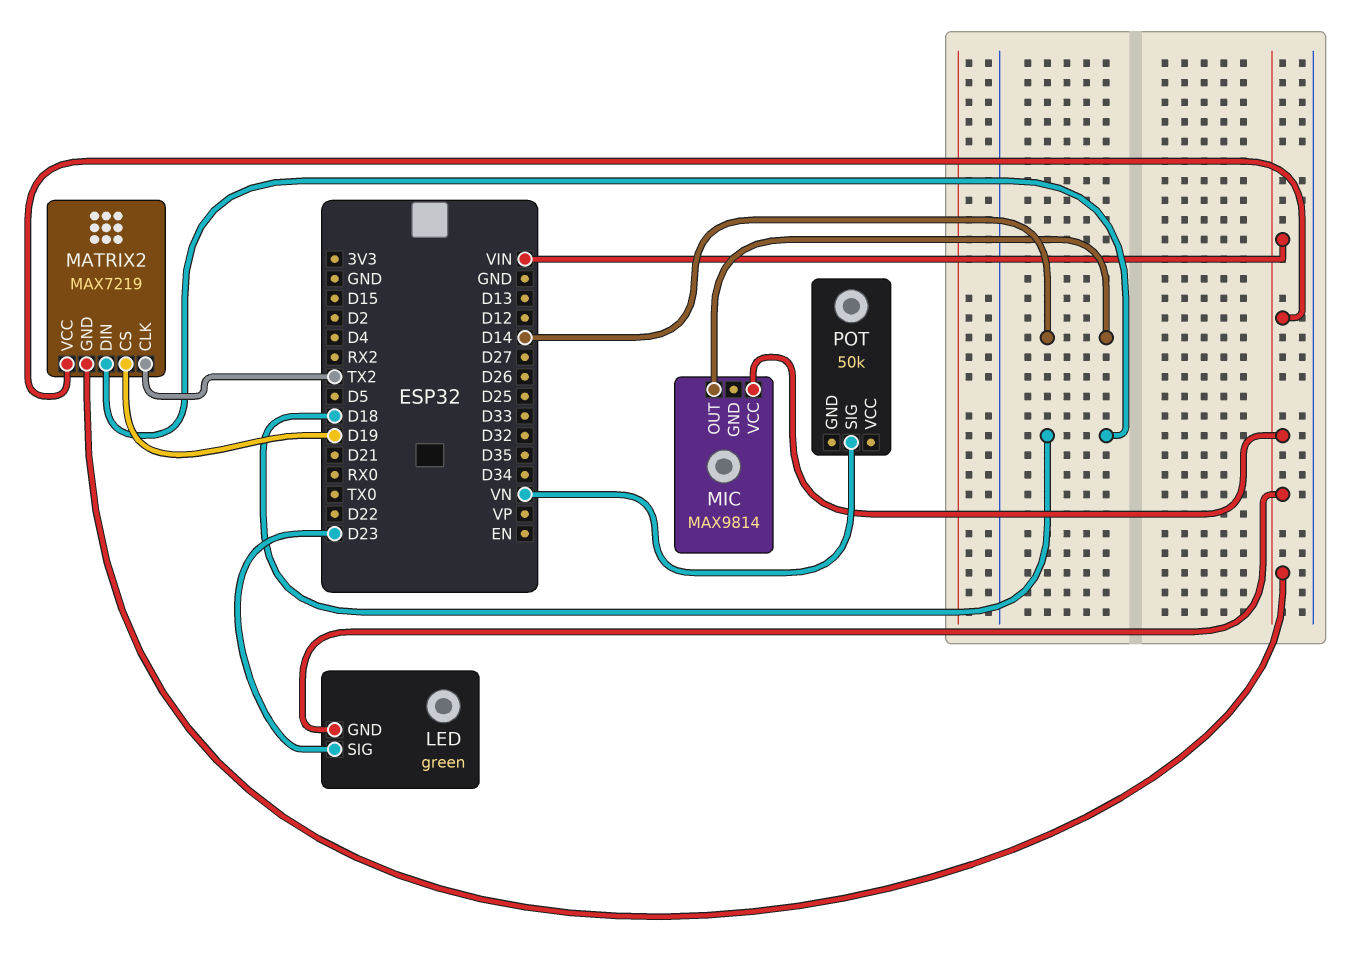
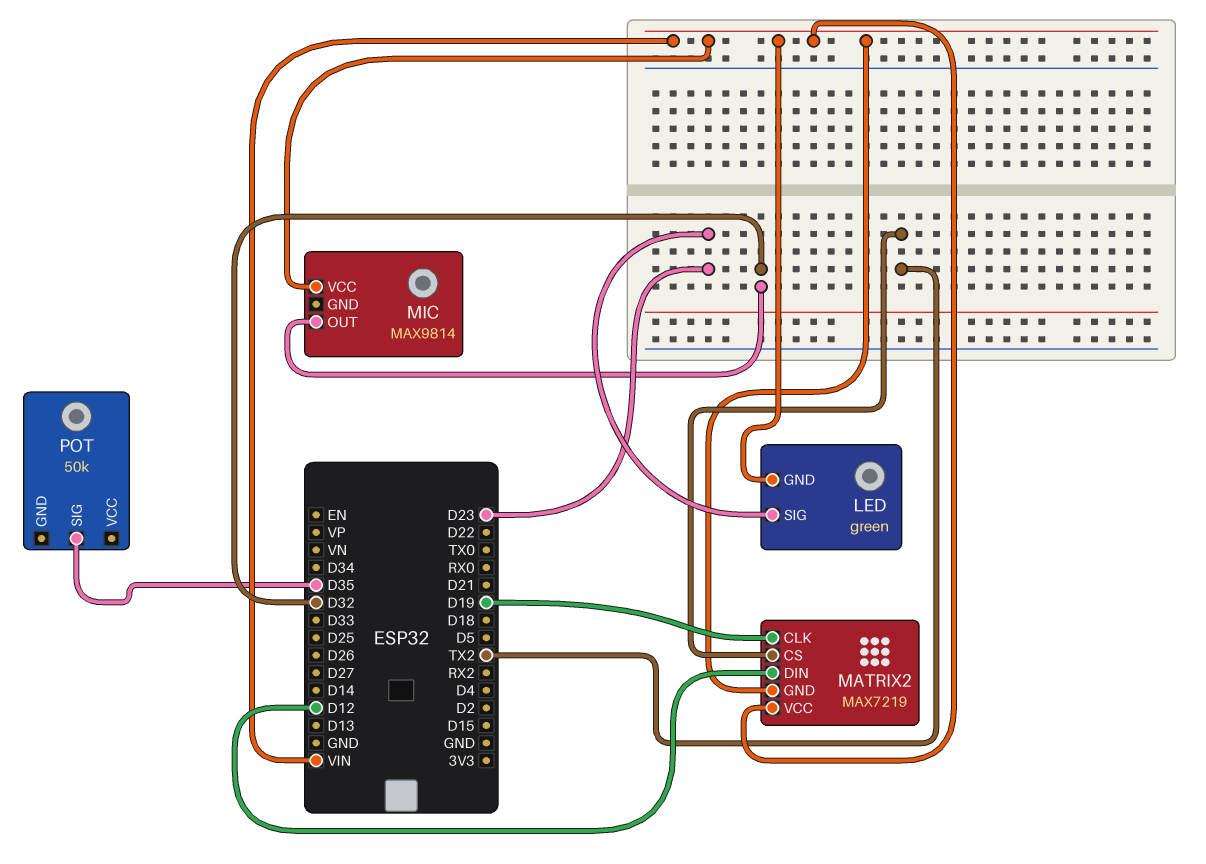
MATRIX2 pin CLK: TX2 -> D19
MATRIX2 pin CS: D19 -> TX2
MATRIX2 pin DIN: D18 -> D12
MIC pin OUT: D14 -> D32
POT pin SIG: VN -> D35

